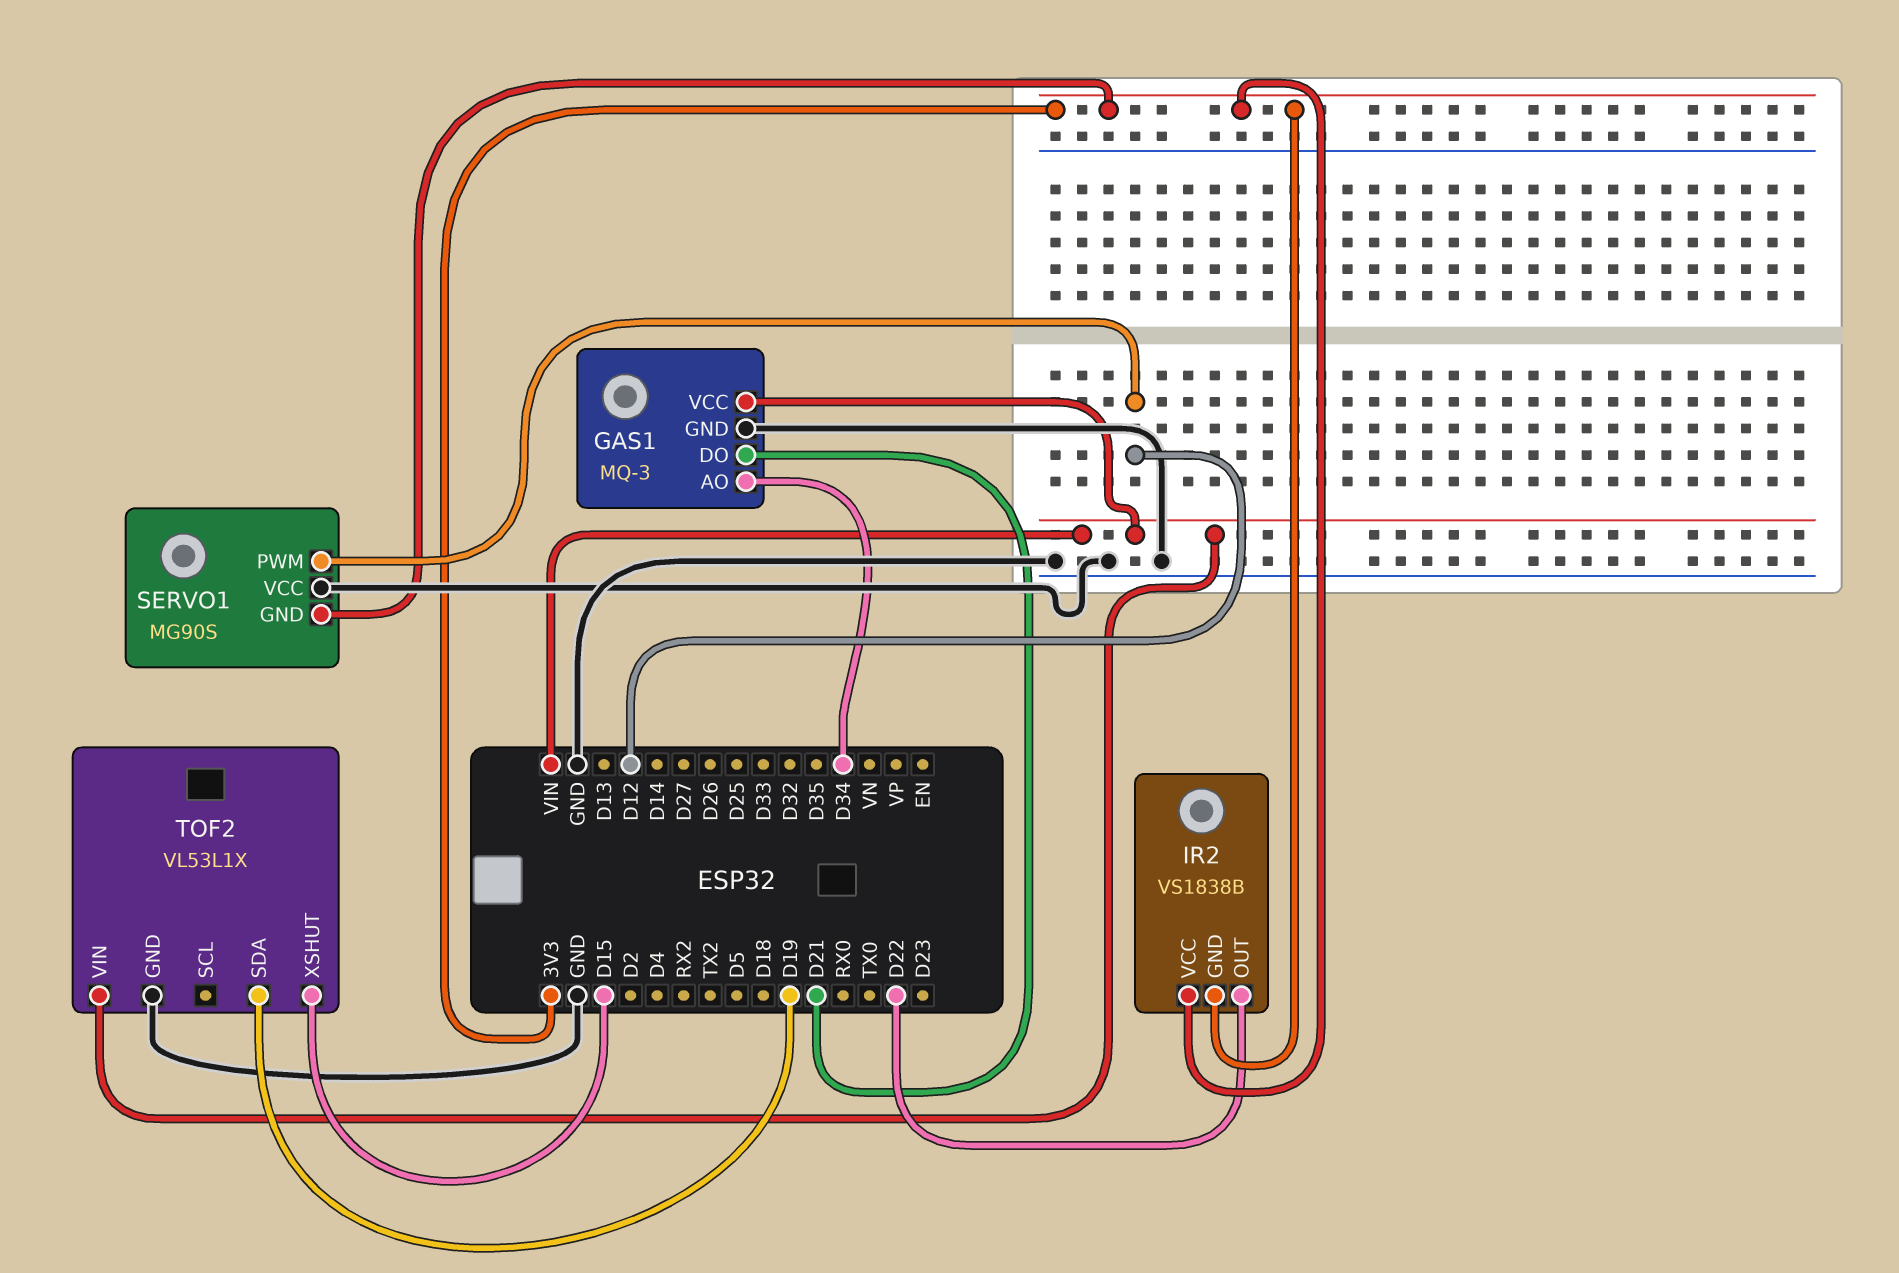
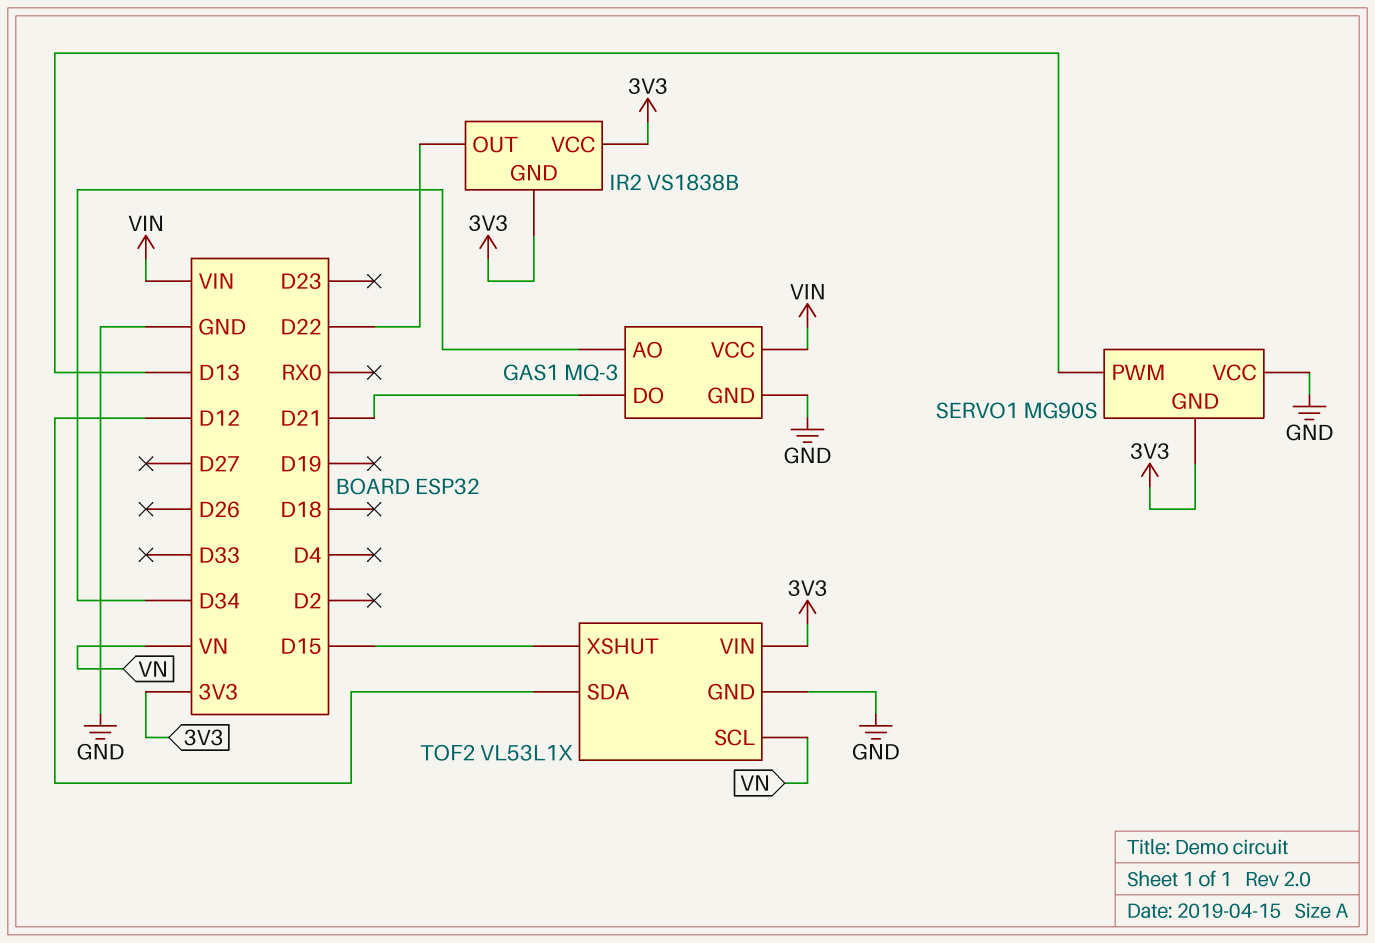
SERVO1 pin PWM: D12 -> D13
TOF2 pin SCL: none -> VN
TOF2 pin SDA: D19 -> D12
TOF2 pin VIN: VIN -> 3V3

